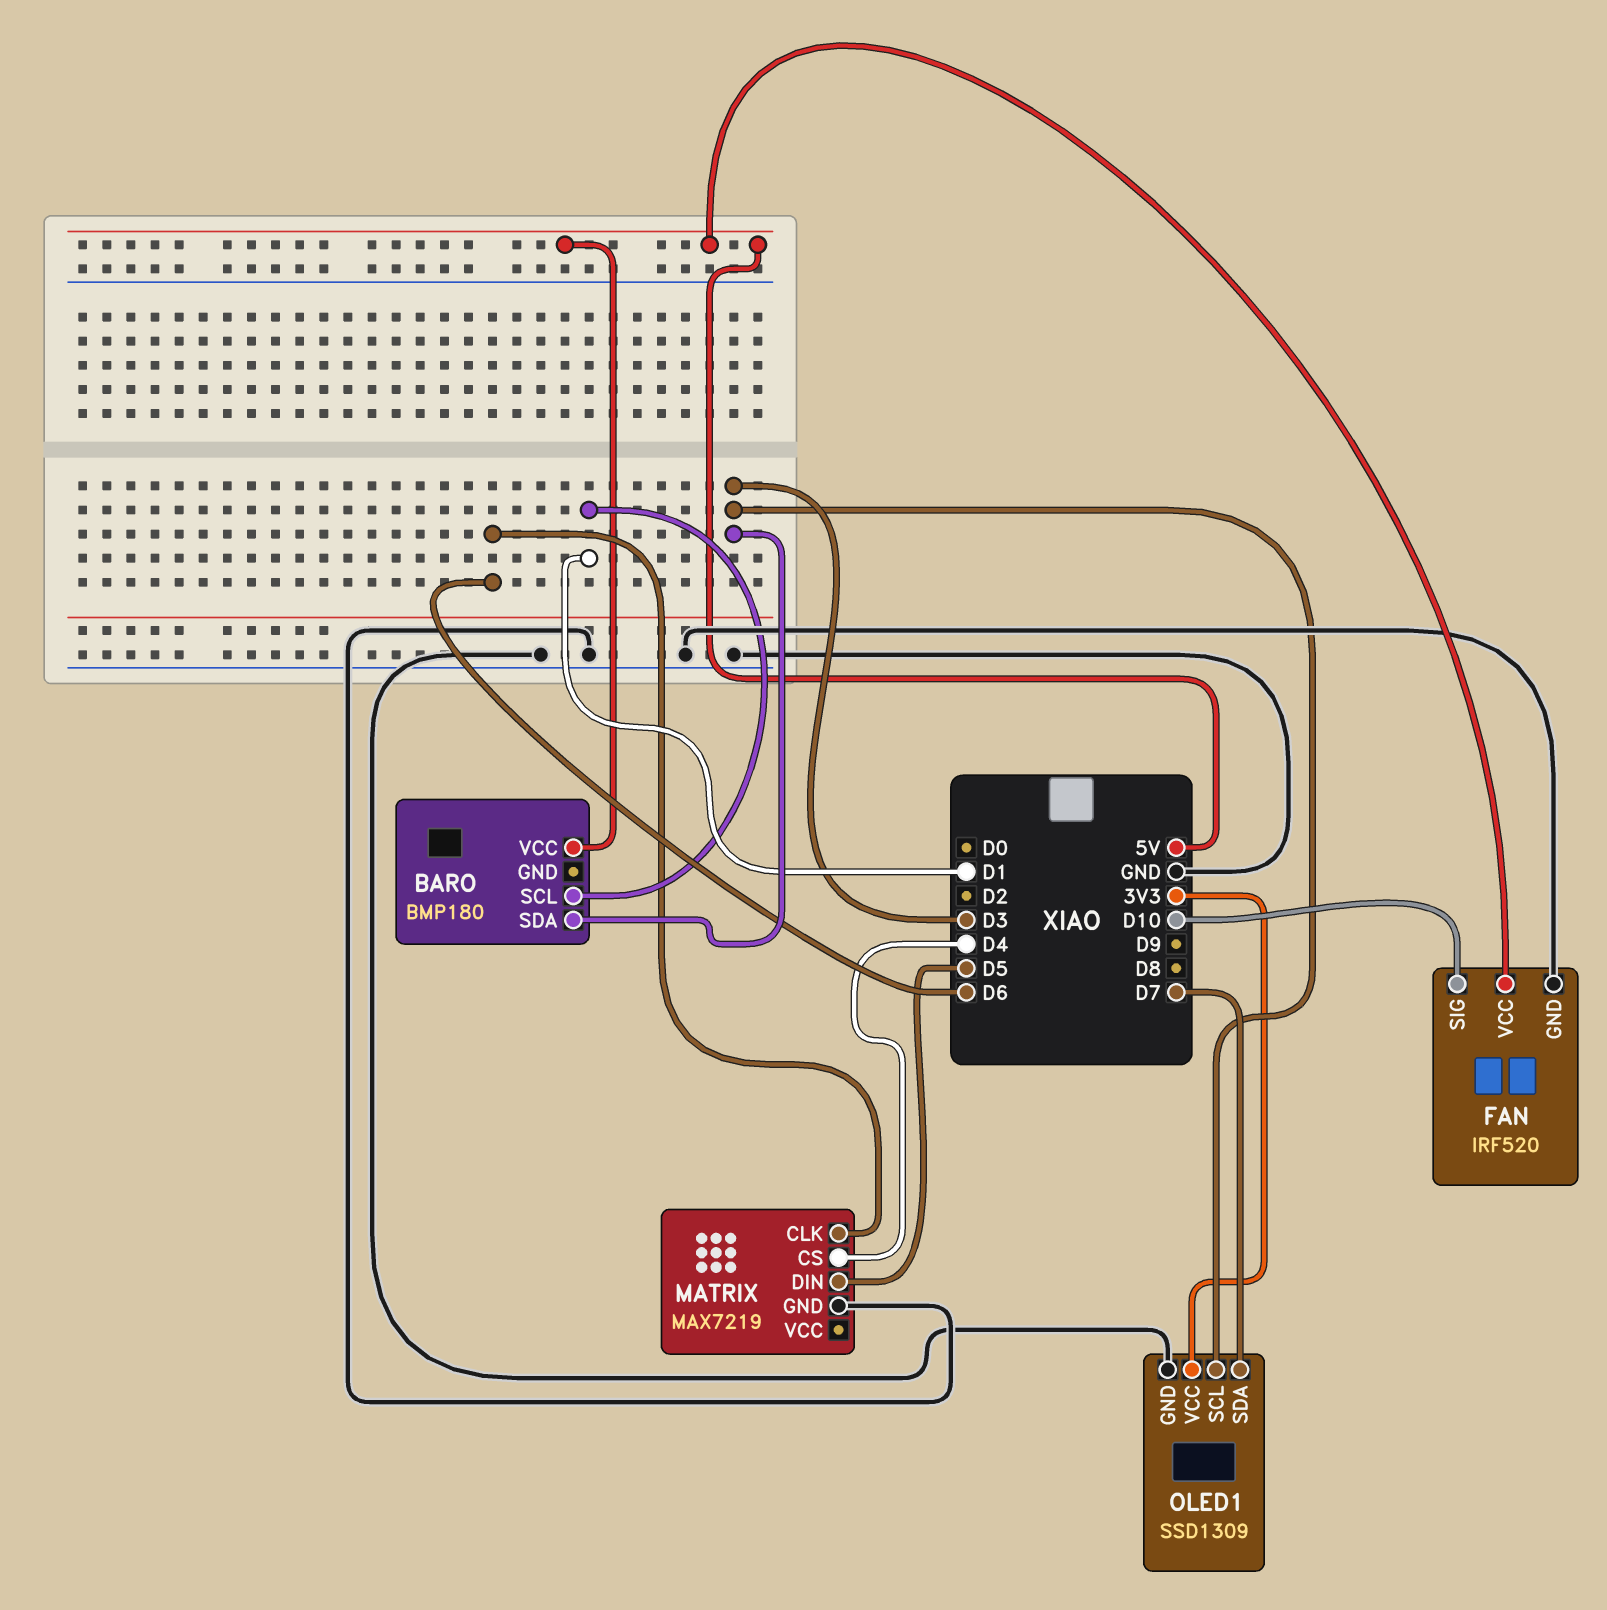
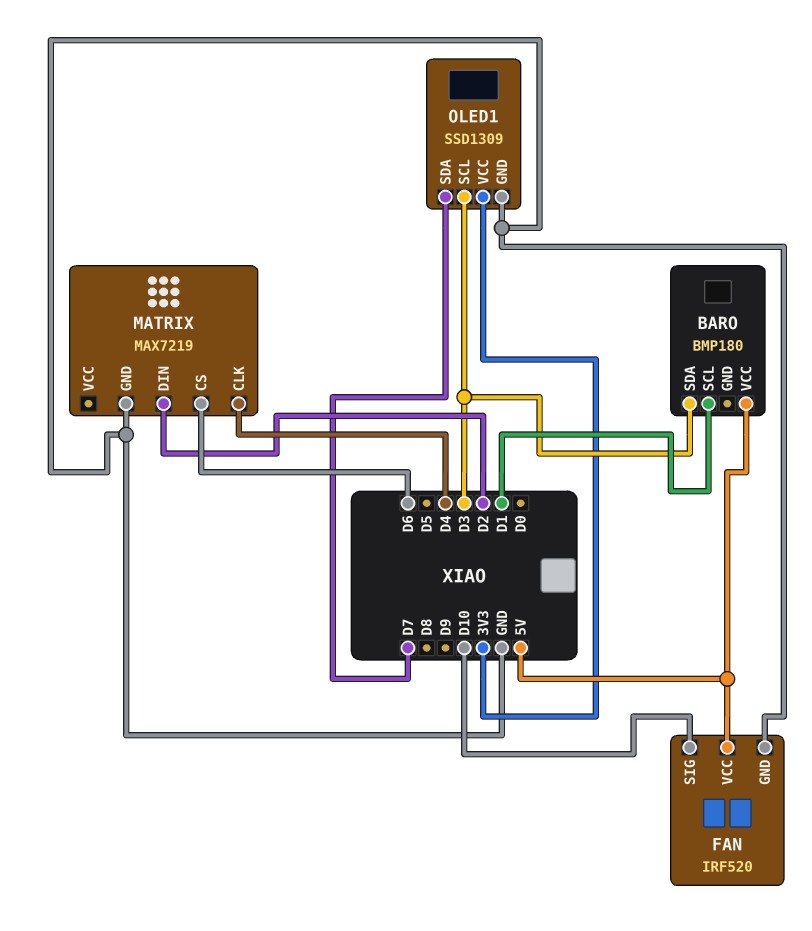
MATRIX pin CLK: D6 -> D4
MATRIX pin CS: D4 -> D6
MATRIX pin DIN: D5 -> D2

